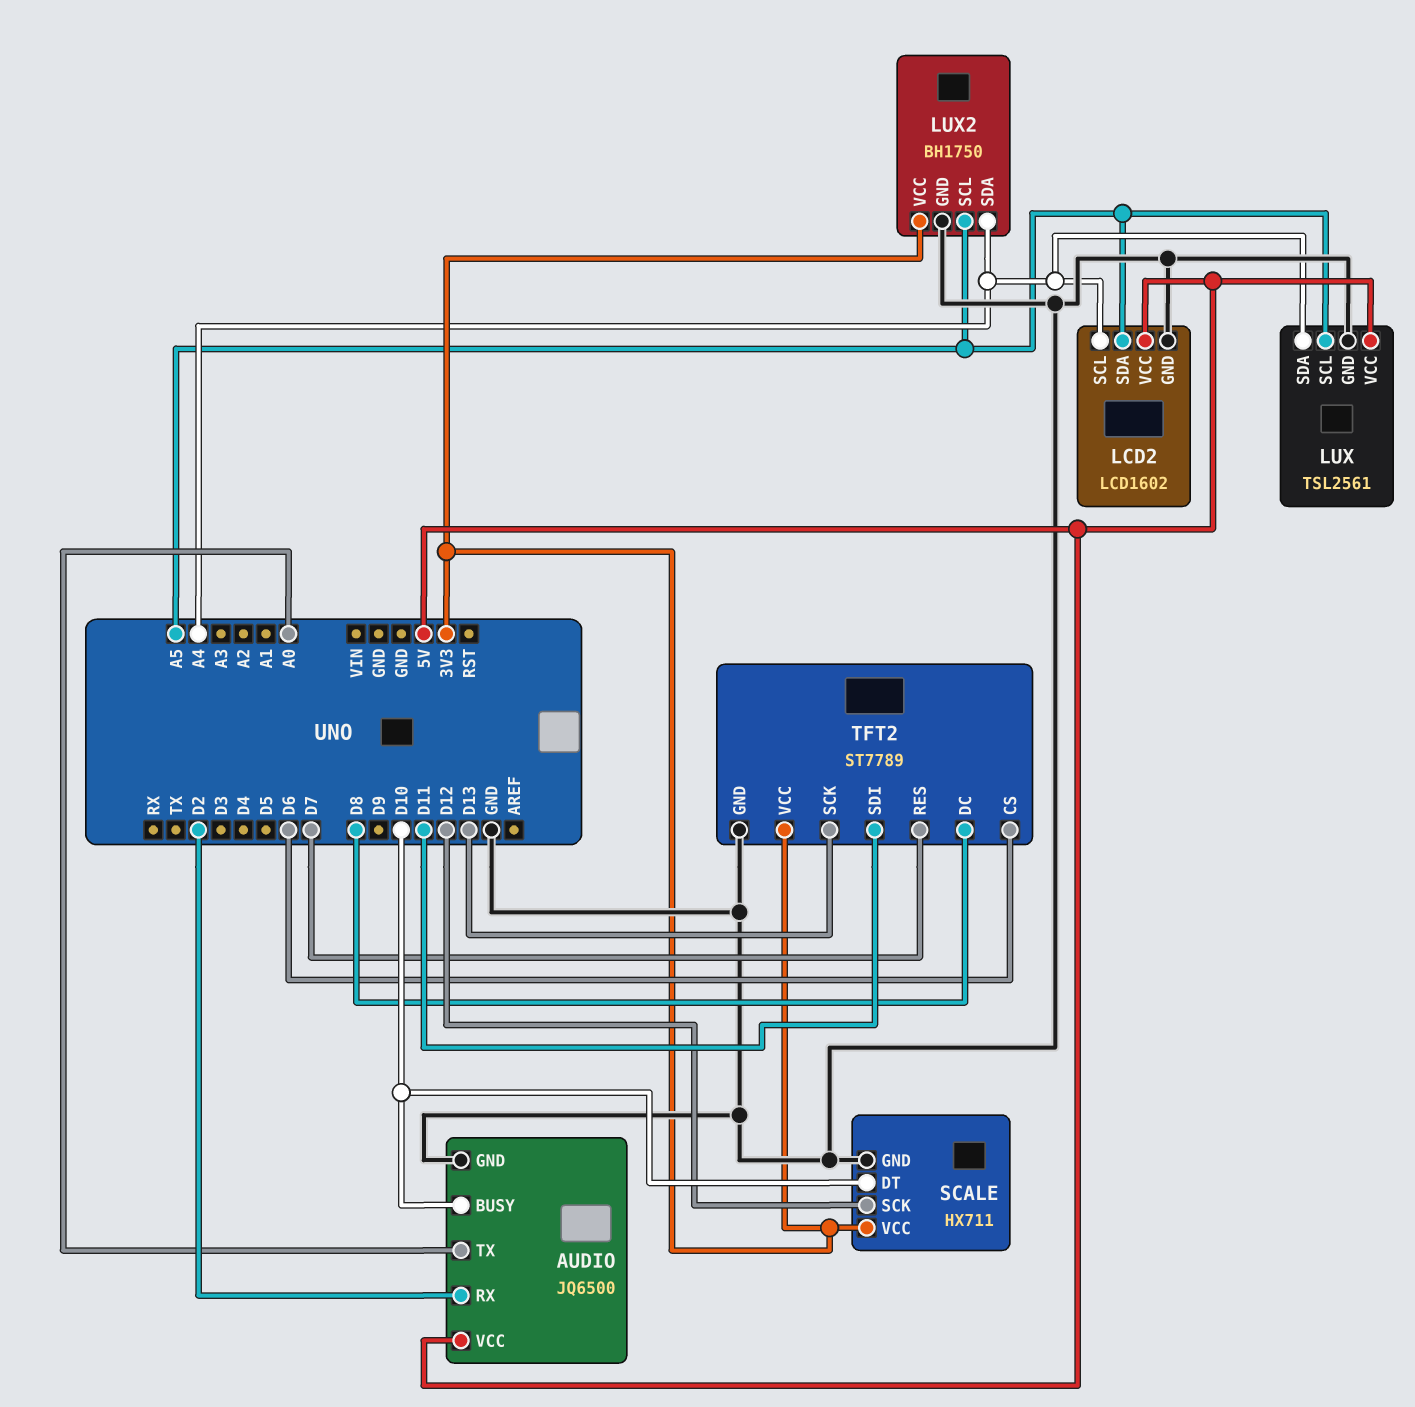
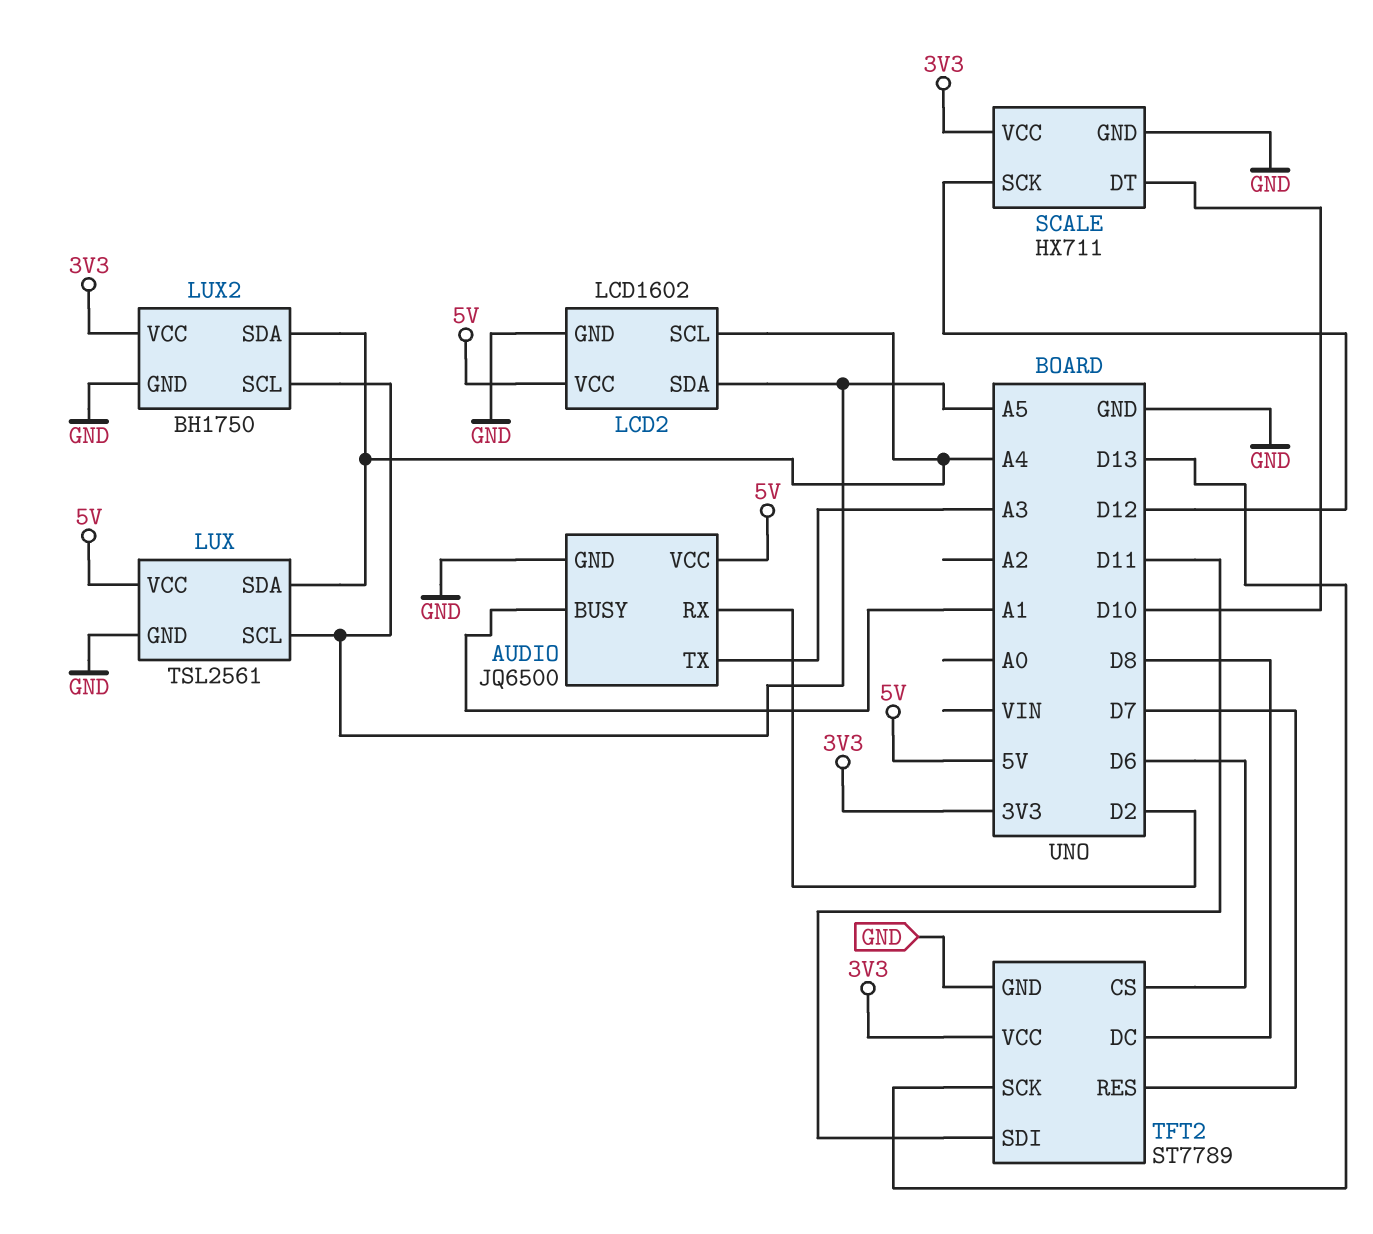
AUDIO pin BUSY: D10 -> A1
AUDIO pin TX: A0 -> A3

